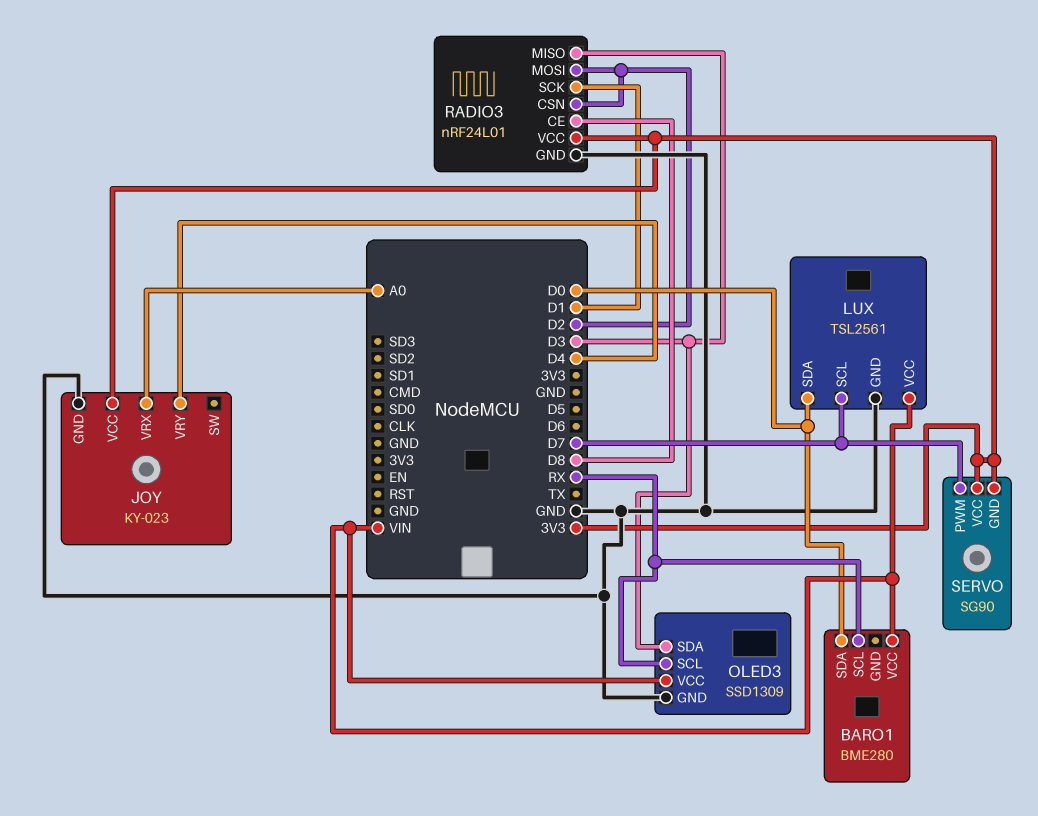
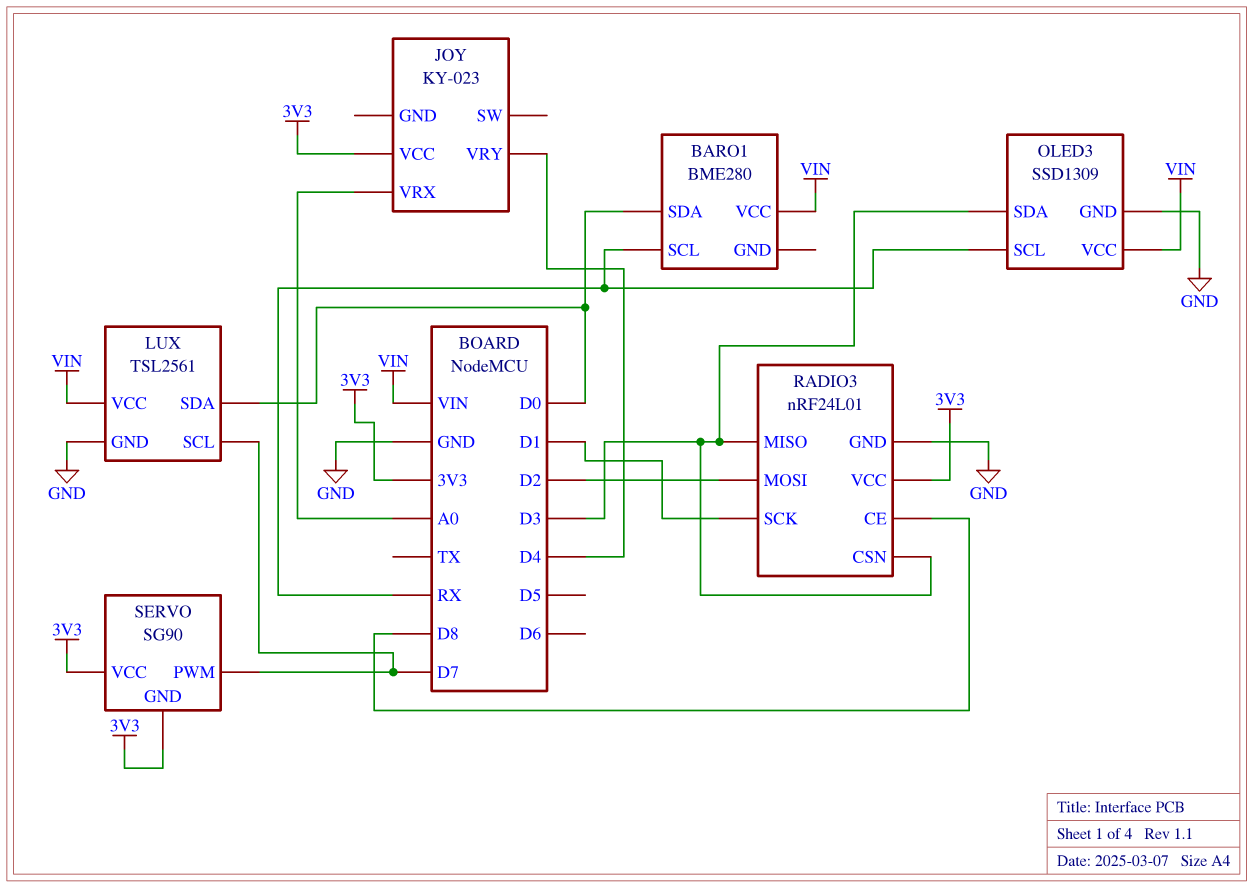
JOY pin GND: GND -> none
RADIO3 pin CSN: D2 -> D3

